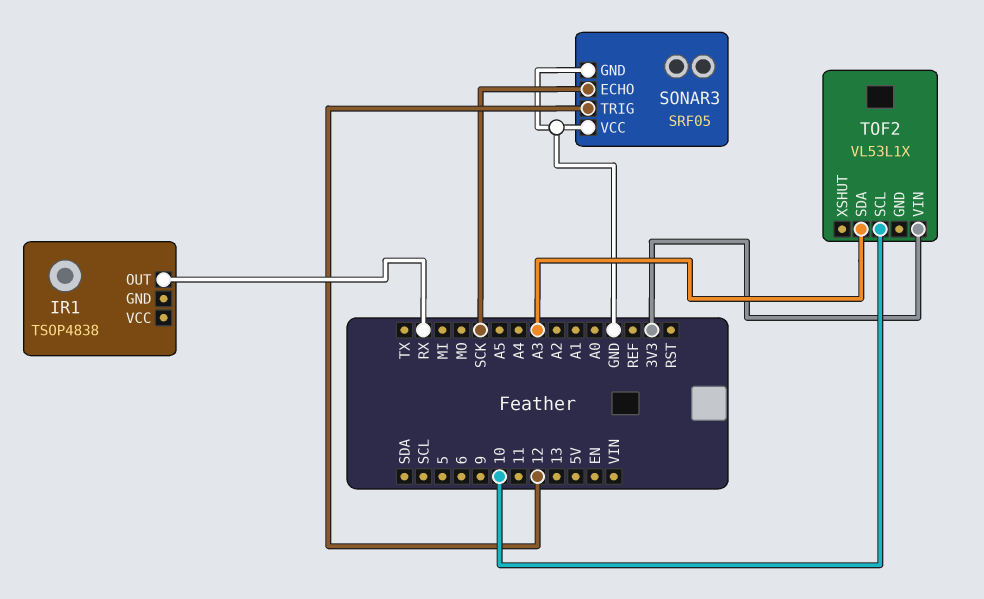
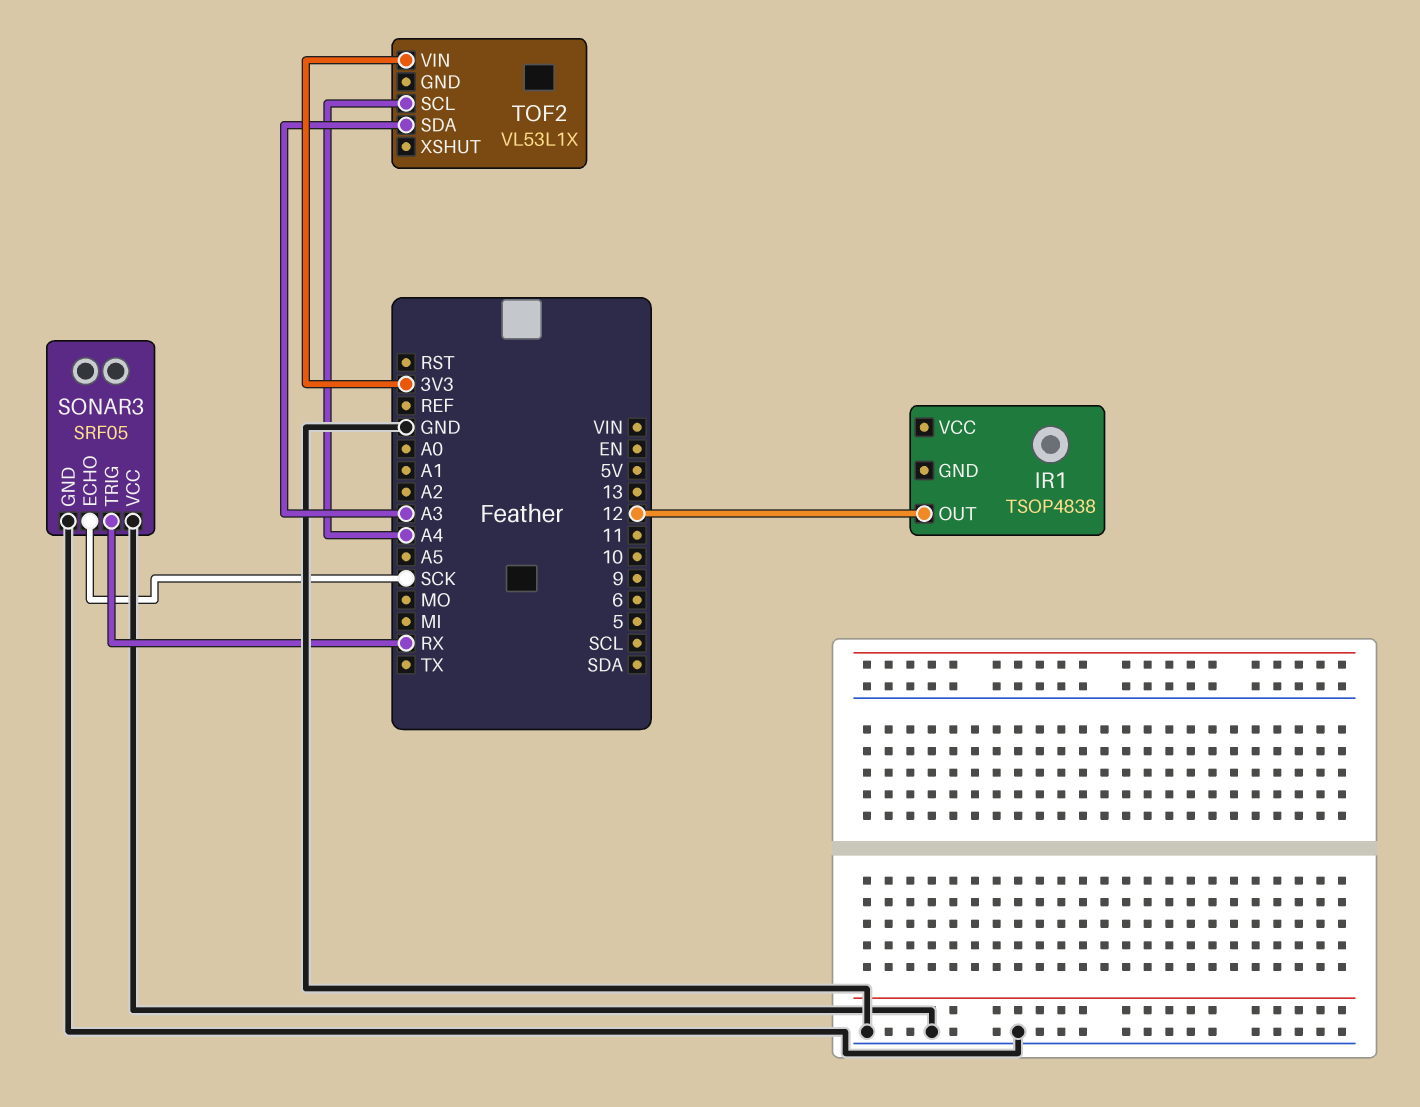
IR1 pin OUT: RX -> 12
SONAR3 pin TRIG: 12 -> RX
TOF2 pin SCL: 10 -> A4

